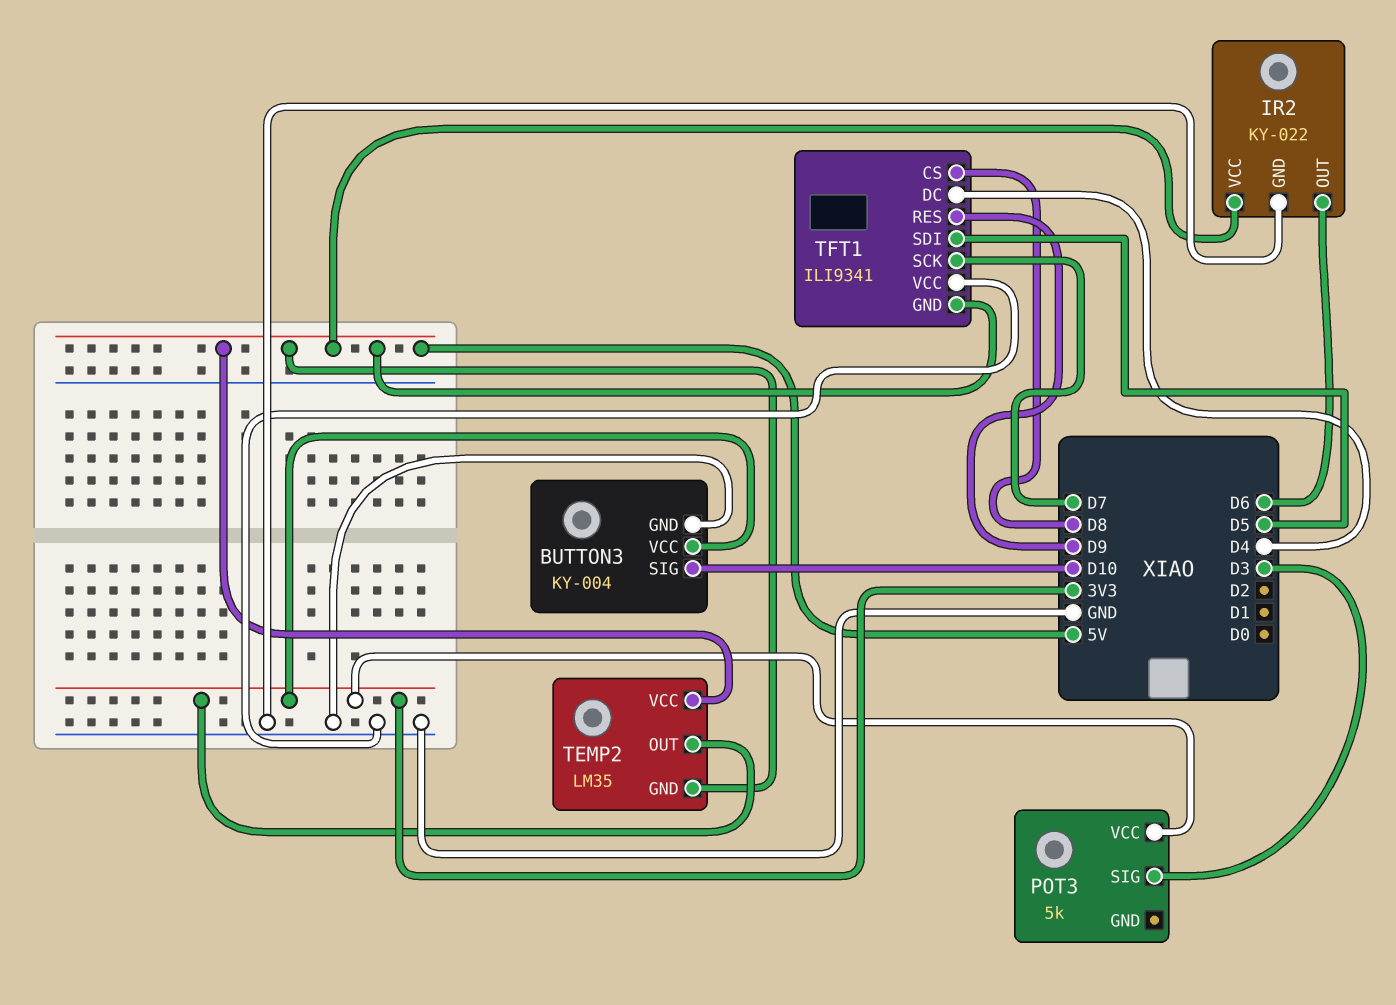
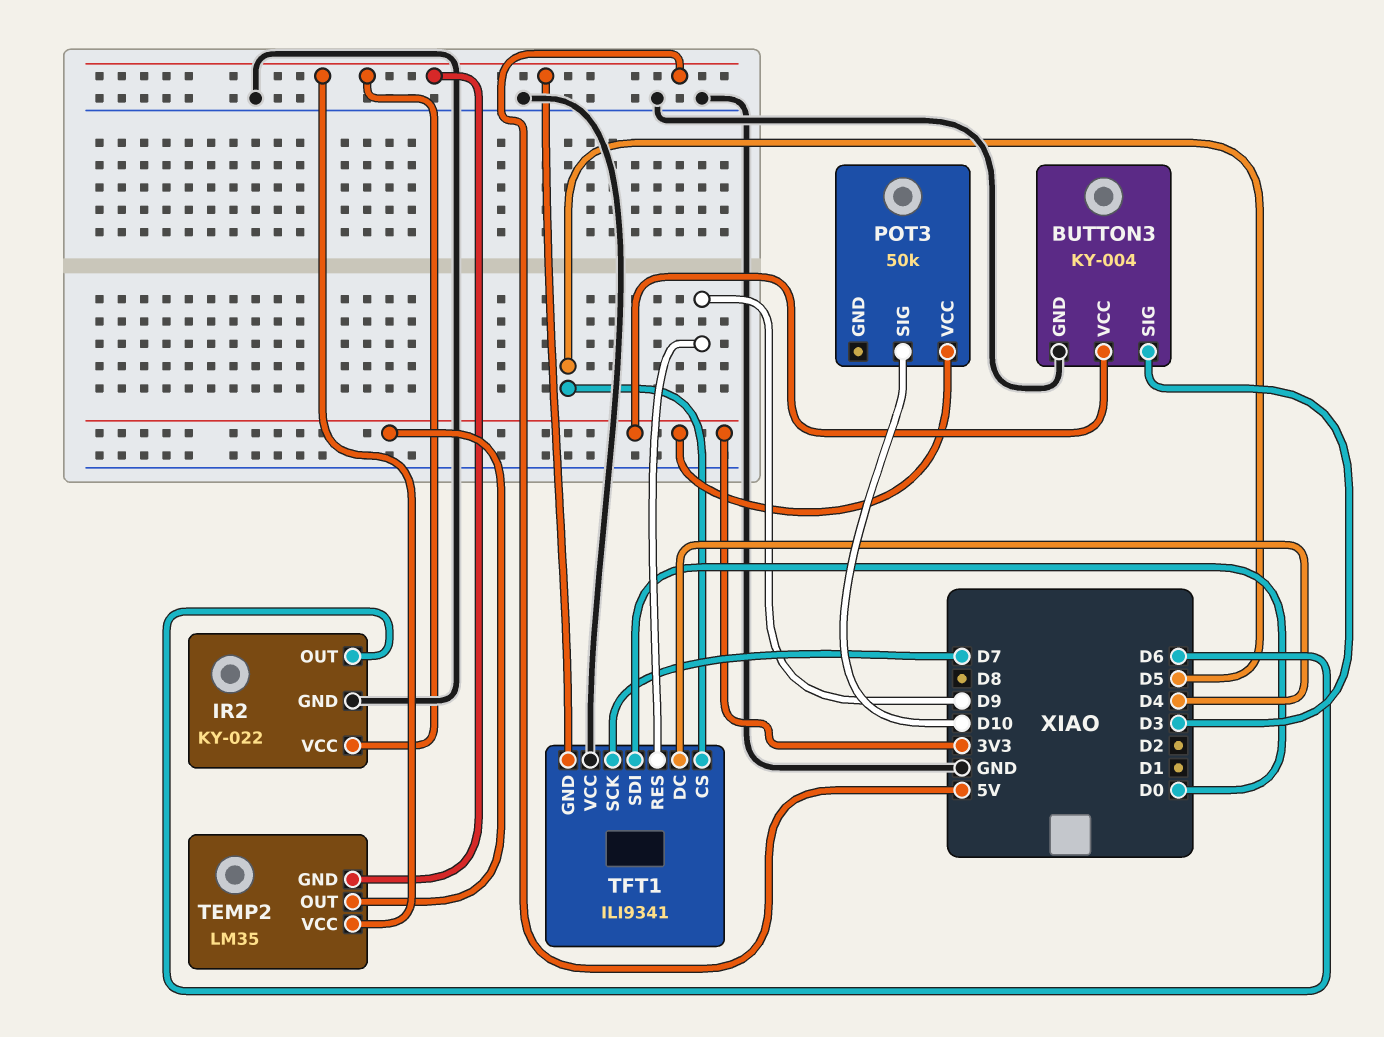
BUTTON3 pin SIG: D10 -> D3
POT3: 5k -> 50k
POT3 pin SIG: D3 -> D10
TFT1 pin CS: D8 -> D5
TFT1 pin SDI: D5 -> D0

